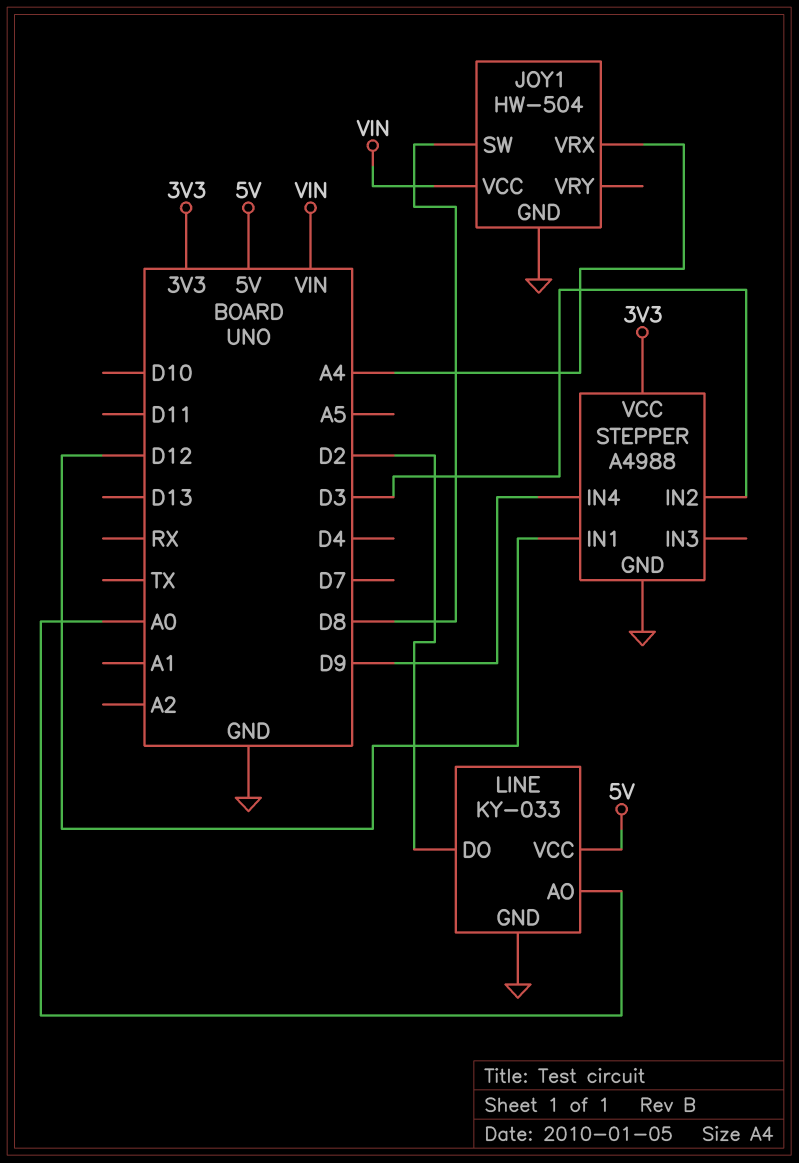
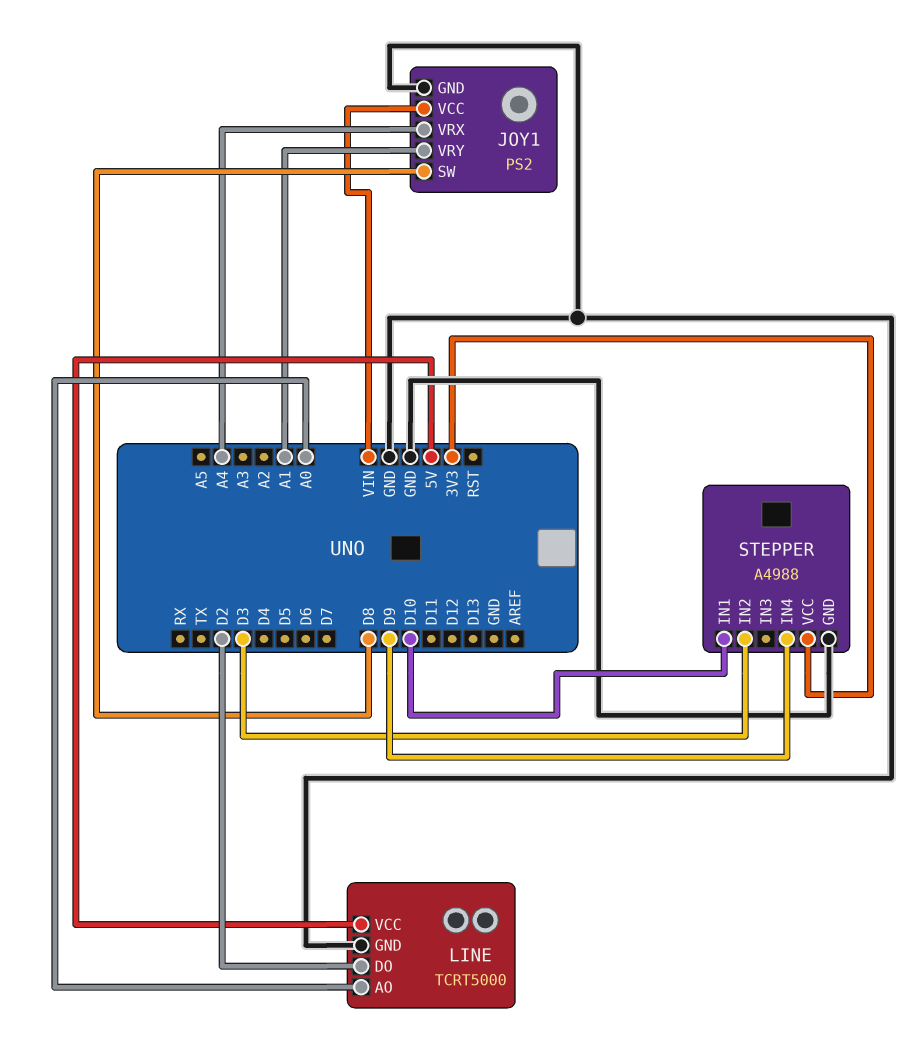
JOY1: HW-504 -> PS2
JOY1 pin VRY: none -> A1
LINE: KY-033 -> TCRT5000
STEPPER pin IN1: D12 -> D10

